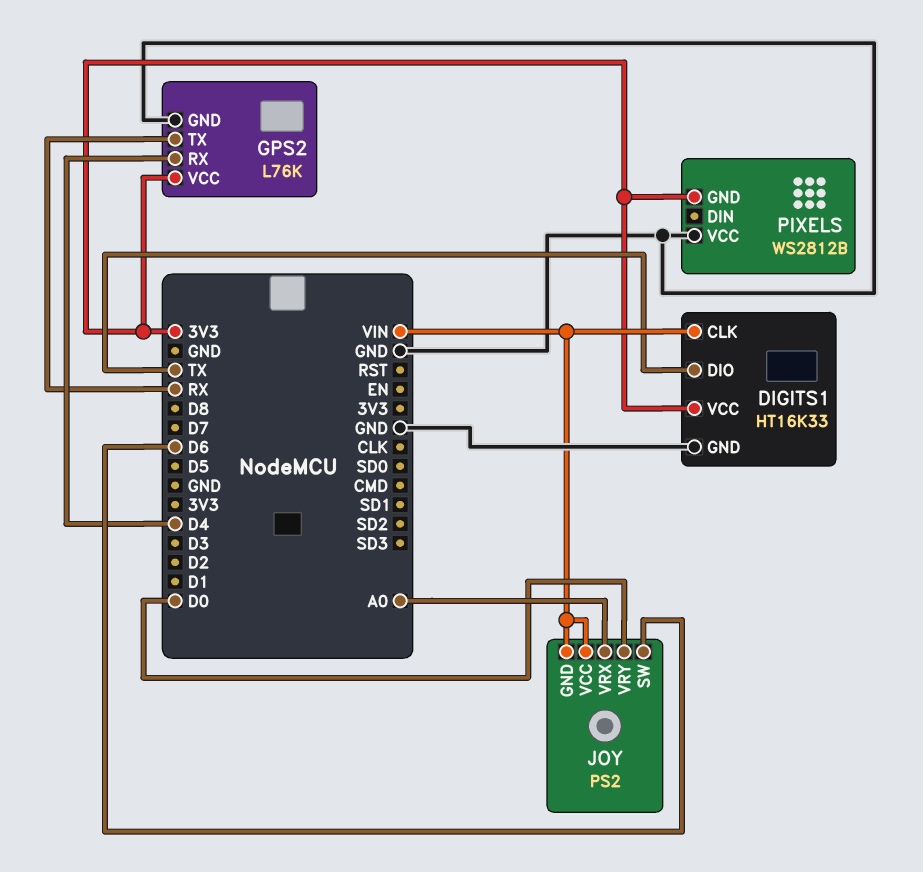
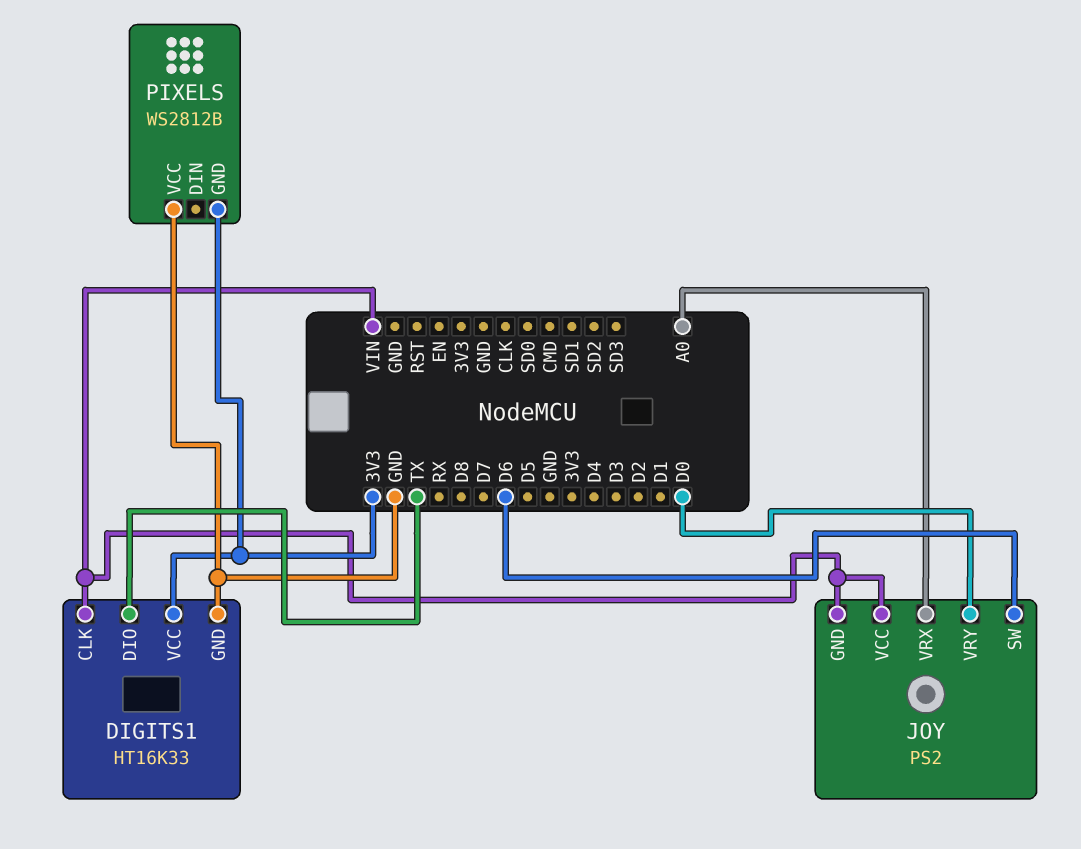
GPS2: L76K -> none
GPS2 pin GND: GND -> none
GPS2 pin RX: D4 -> none
GPS2 pin TX: RX -> none
GPS2 pin VCC: 3V3 -> none

